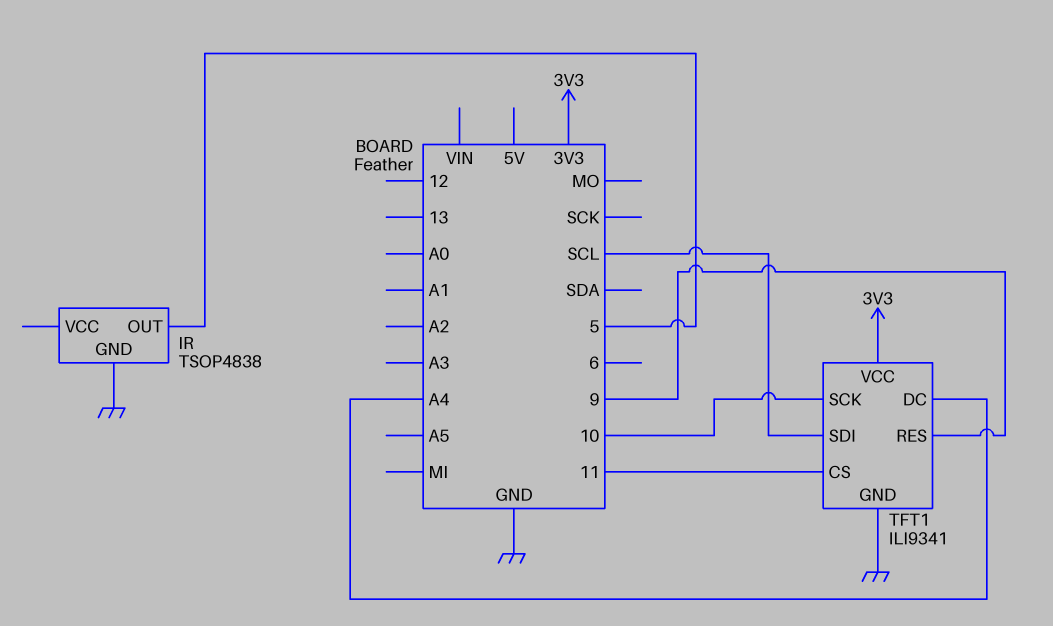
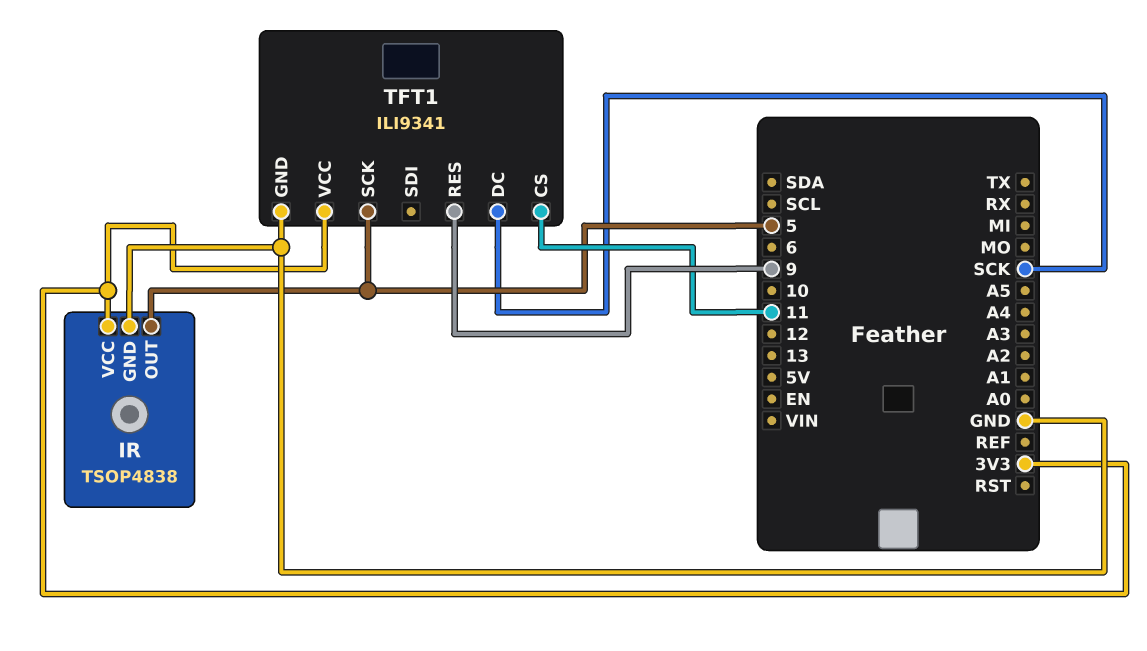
IR pin VCC: none -> 3V3
TFT1 pin DC: A4 -> SCK
TFT1 pin SCK: 10 -> 5
TFT1 pin SDI: SCL -> none

